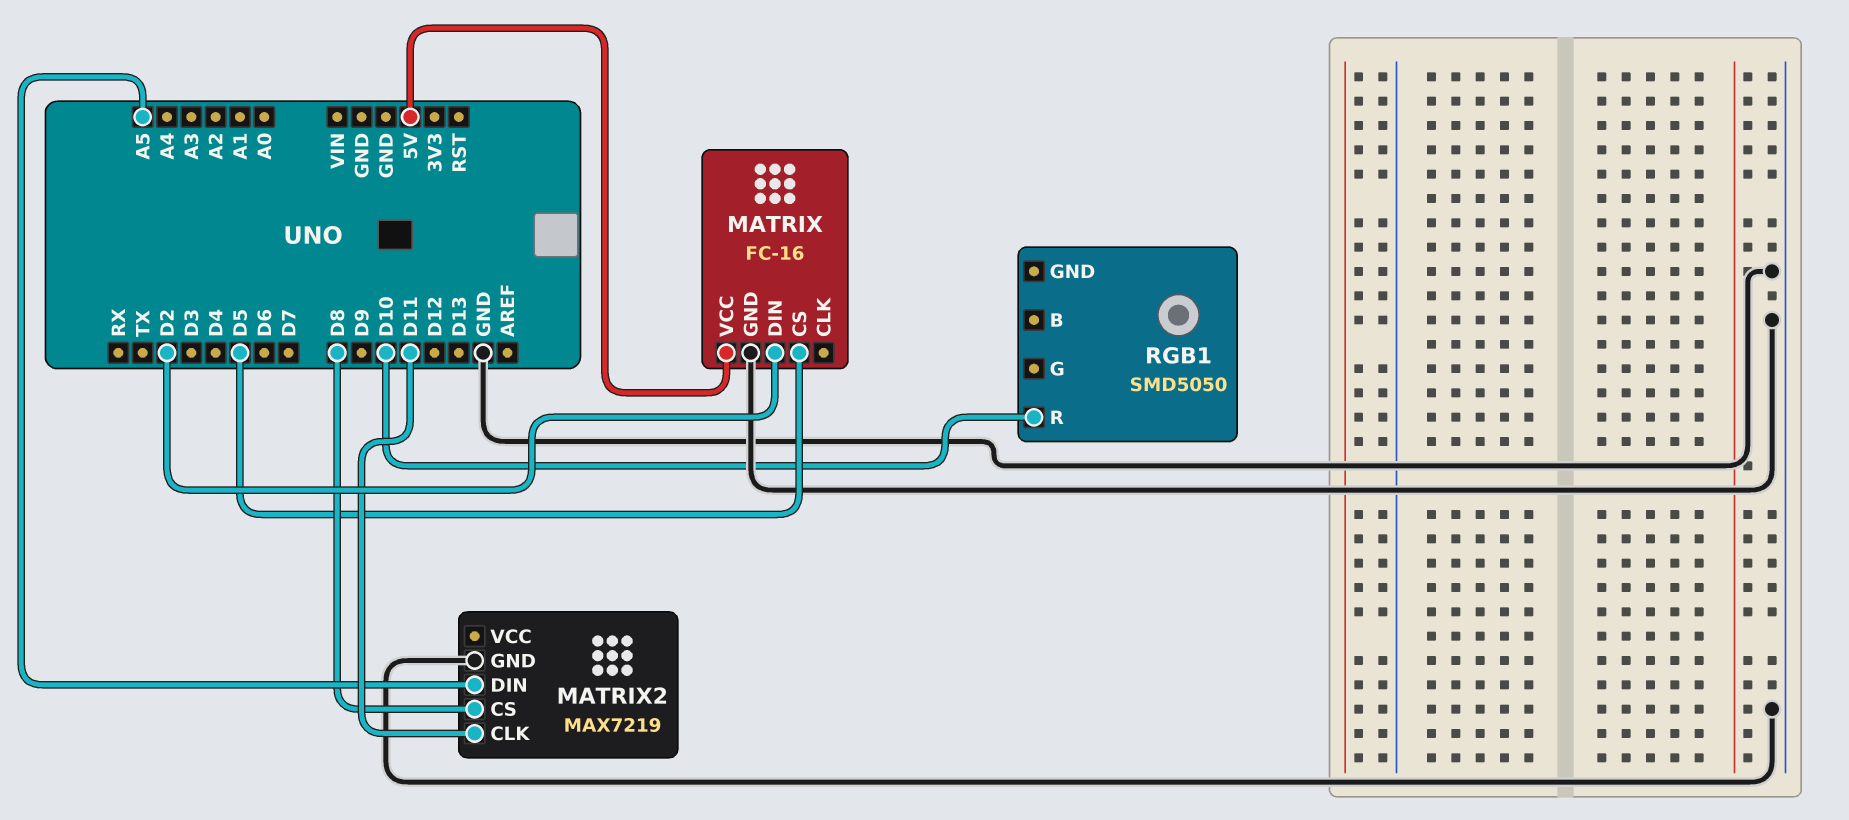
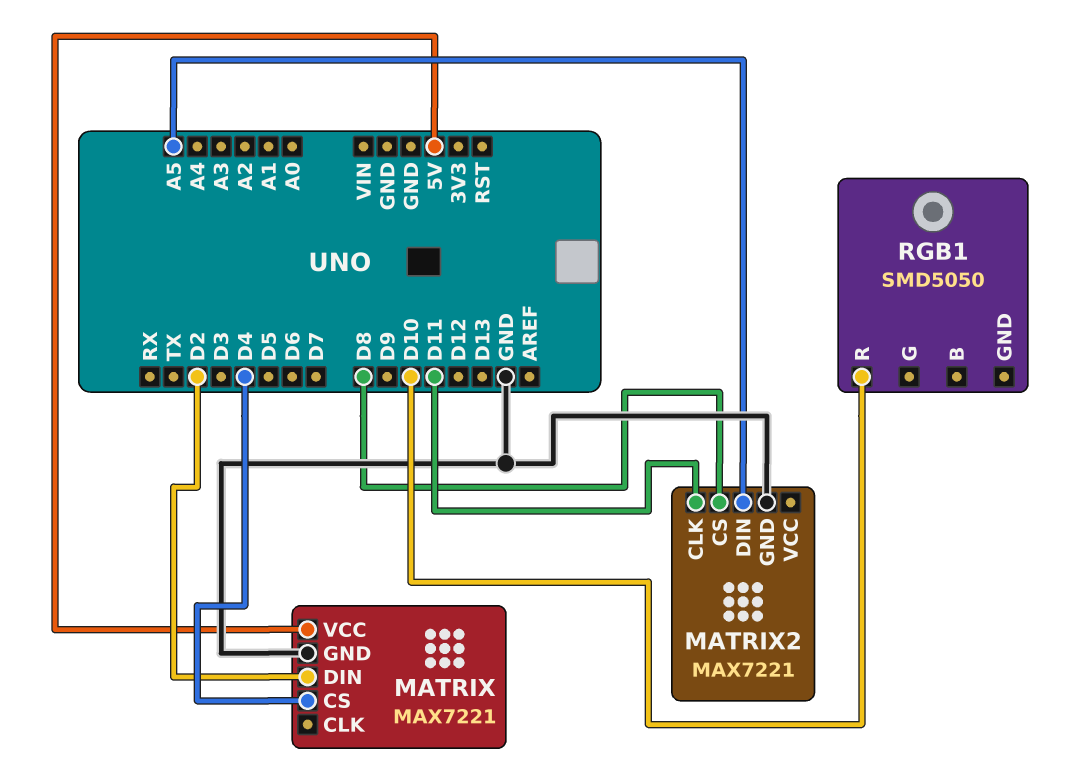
MATRIX: FC-16 -> MAX7221
MATRIX pin CS: D5 -> D4
MATRIX2: MAX7219 -> MAX7221

